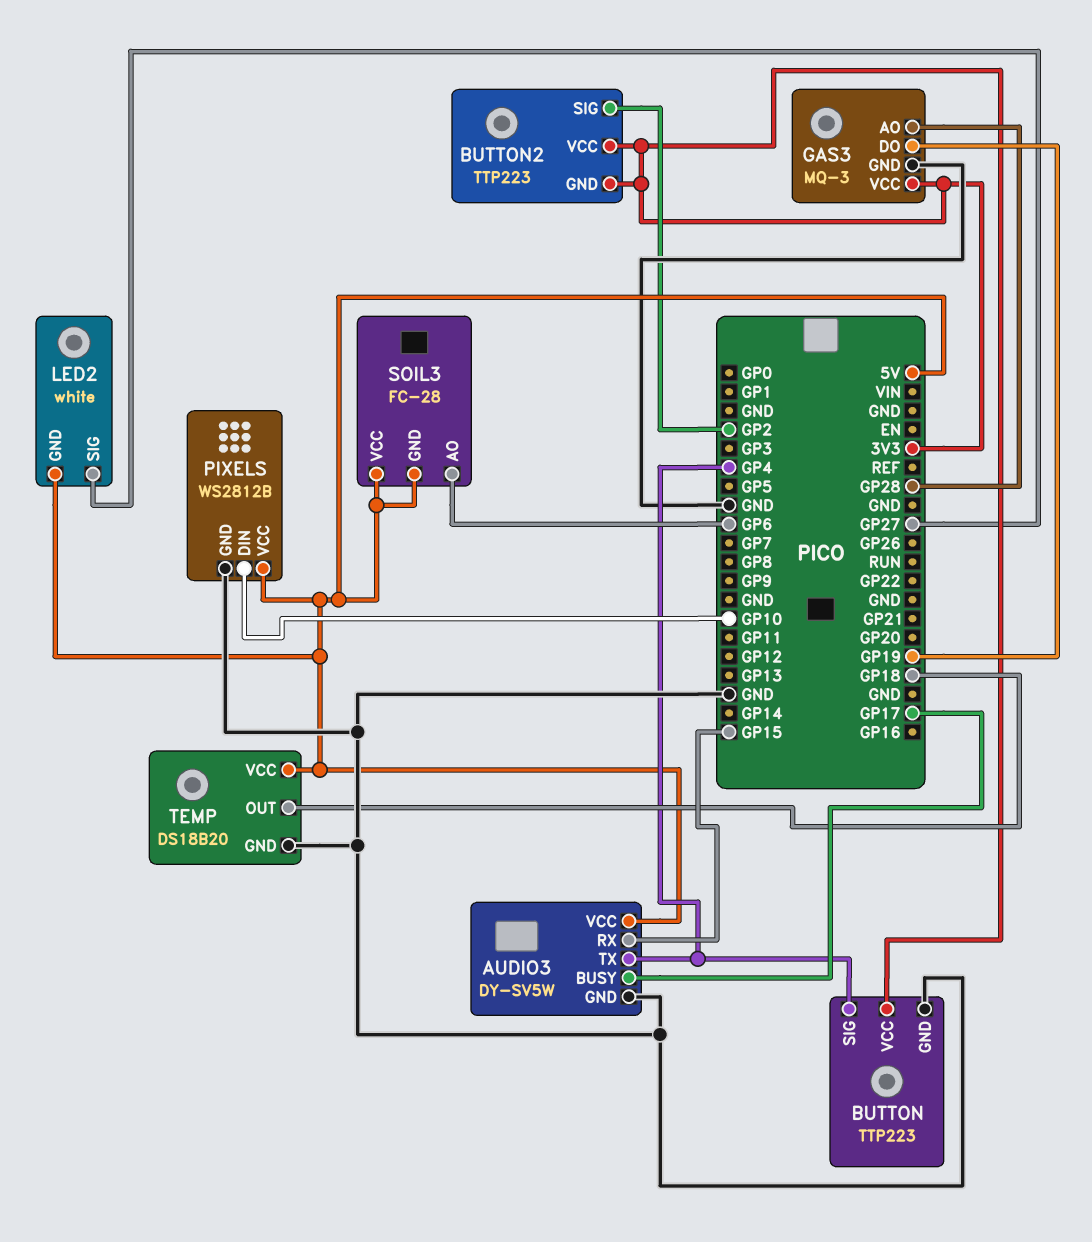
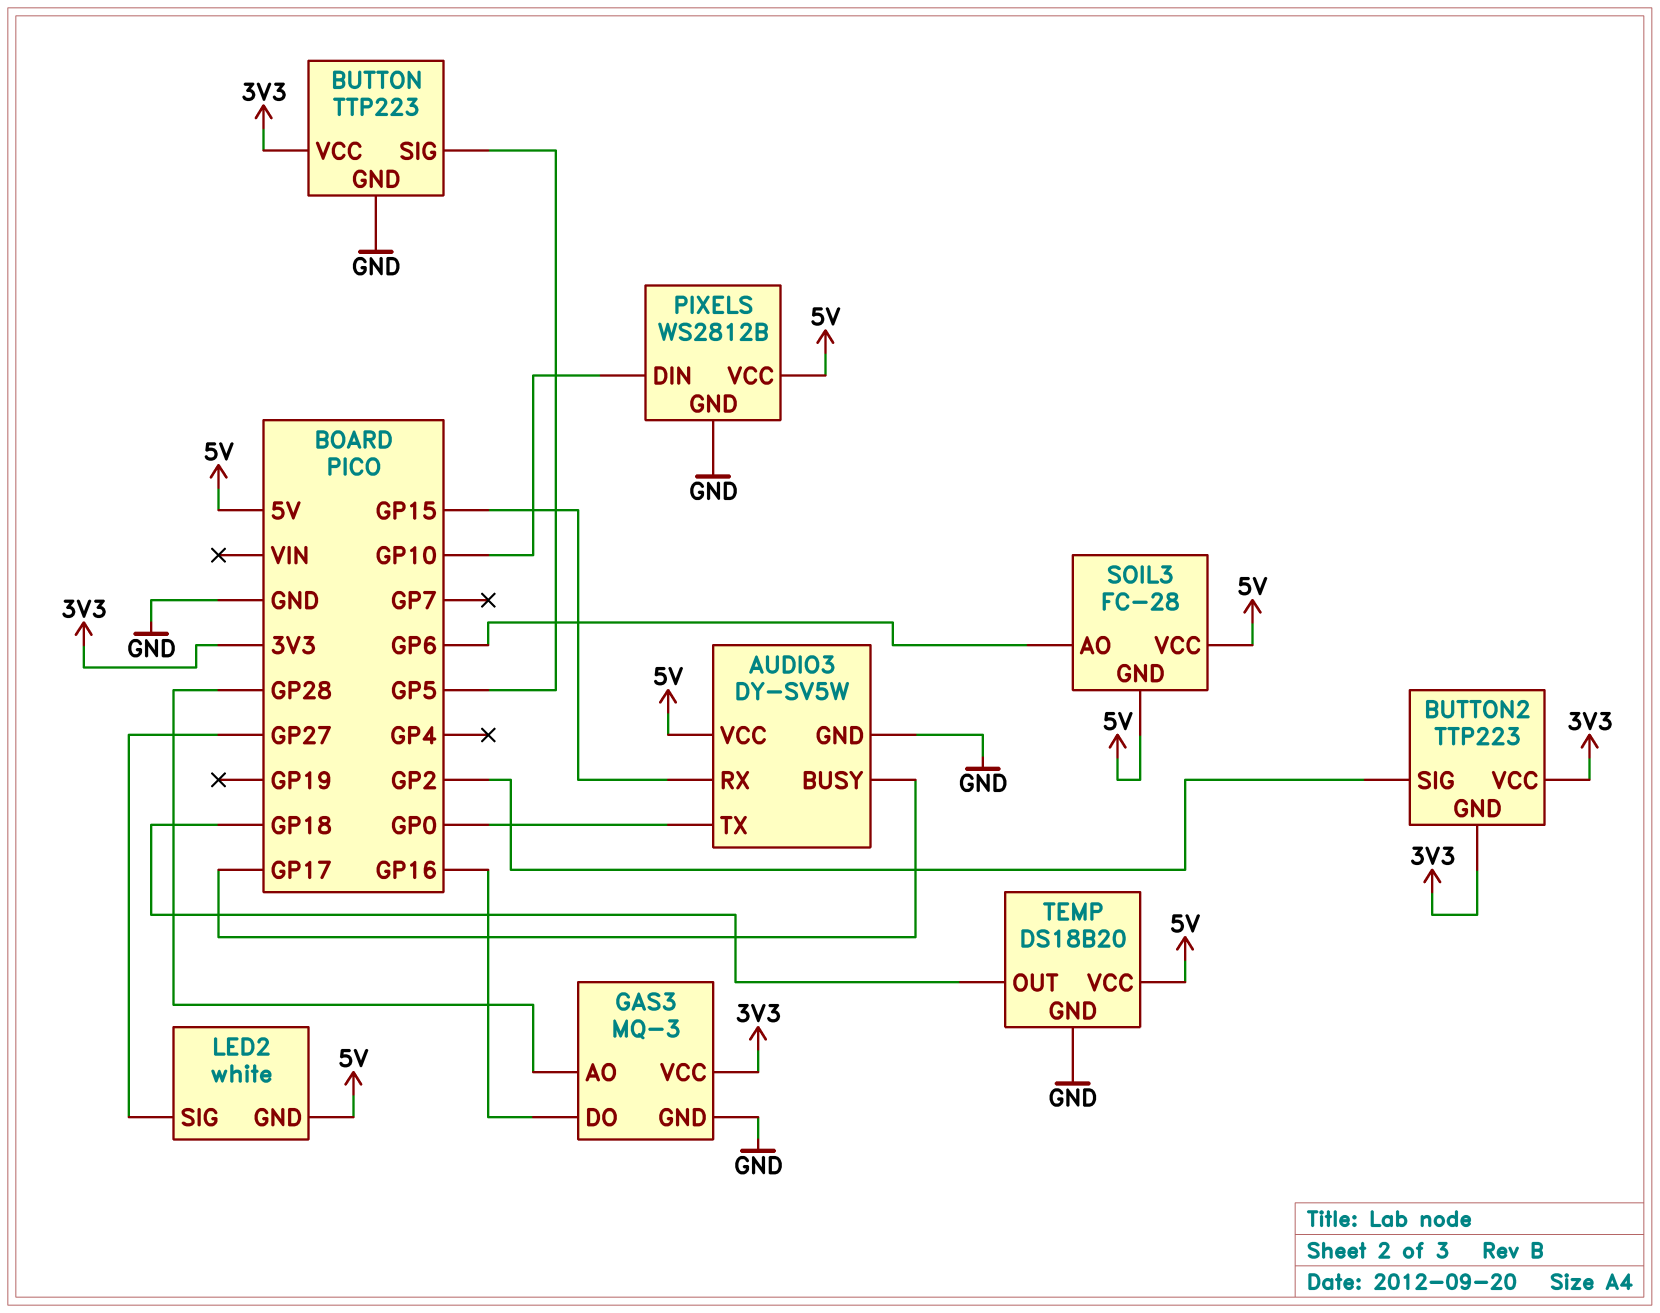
AUDIO3 pin TX: GP4 -> GP0
BUTTON pin SIG: GP4 -> GP5
GAS3 pin DO: GP19 -> GP16

